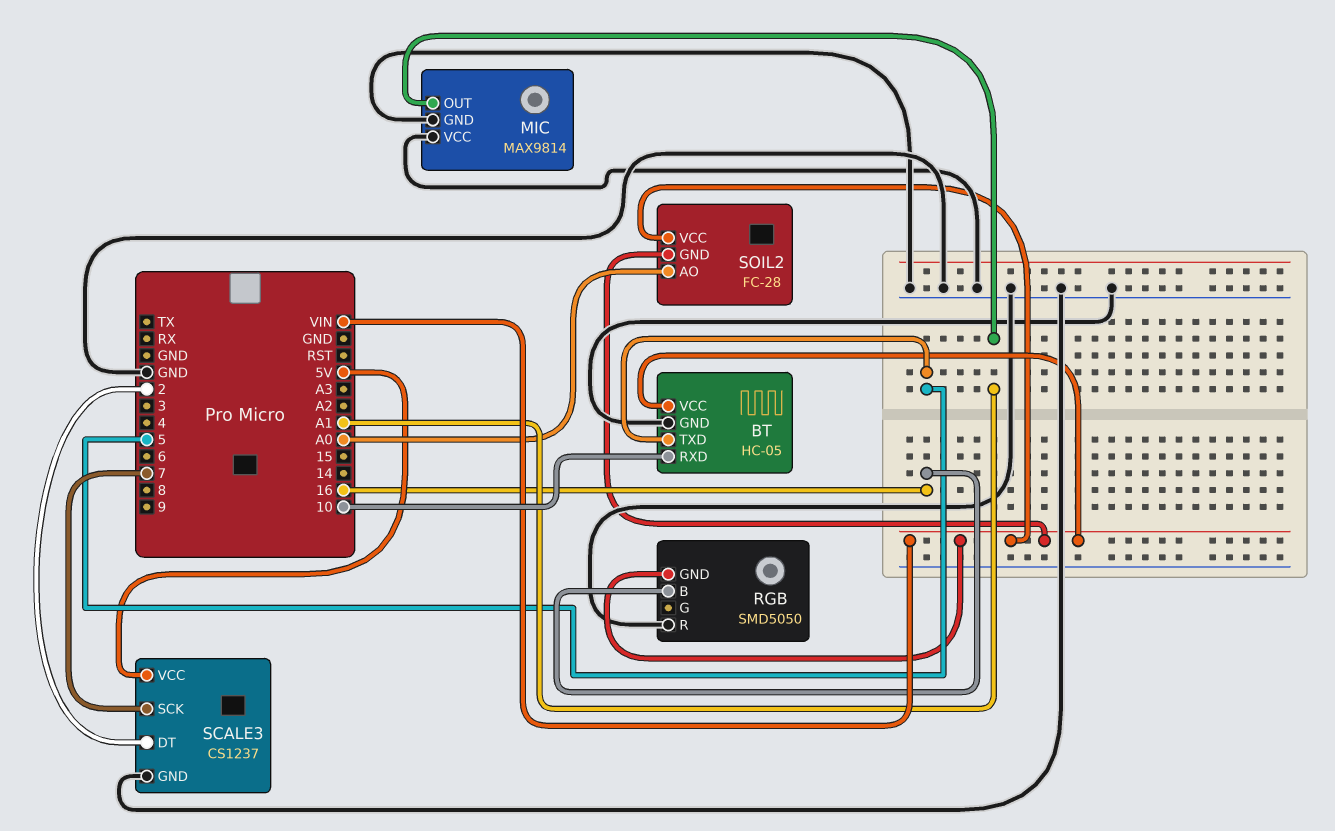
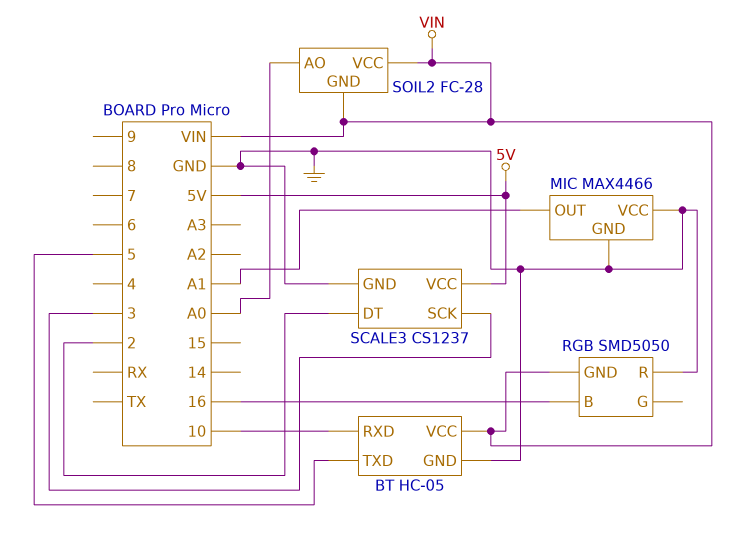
MIC: MAX9814 -> MAX4466
SCALE3 pin SCK: 7 -> 3

